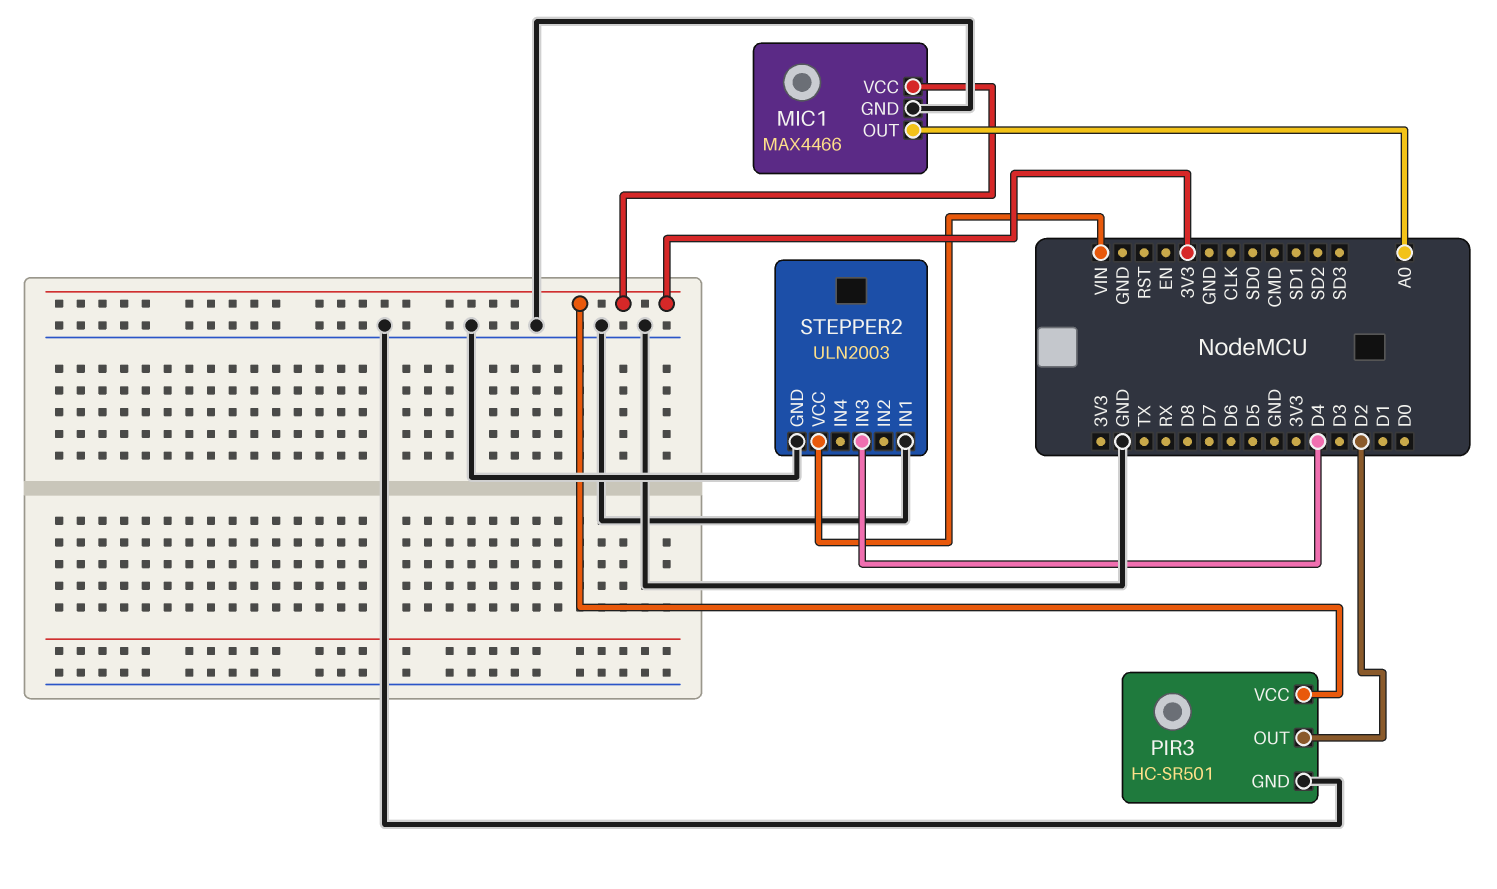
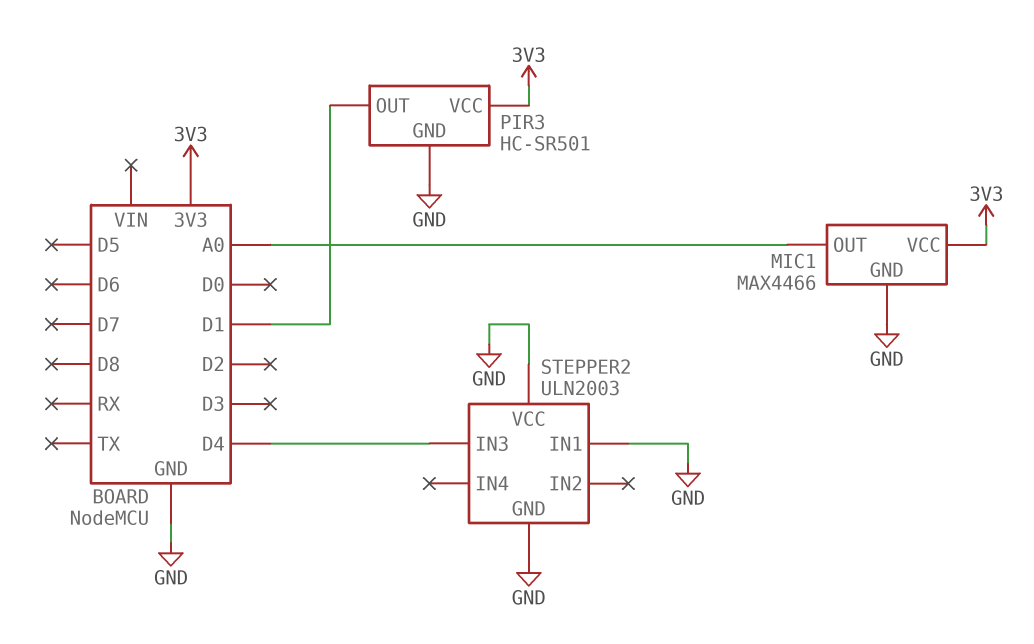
PIR3 pin OUT: D2 -> D1
STEPPER2 pin VCC: VIN -> GND

